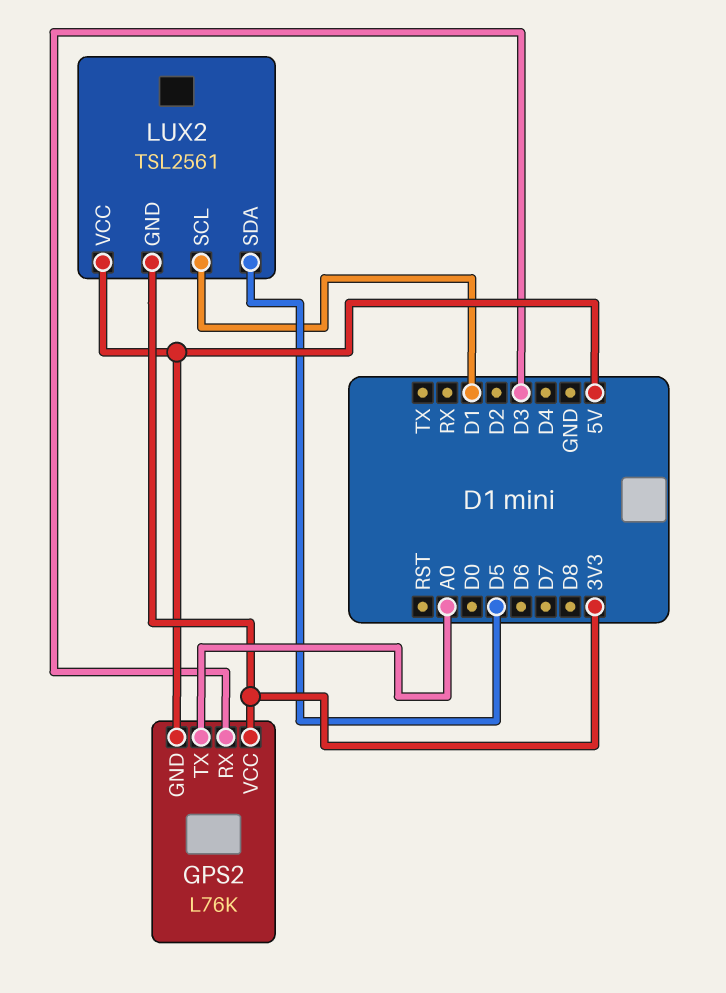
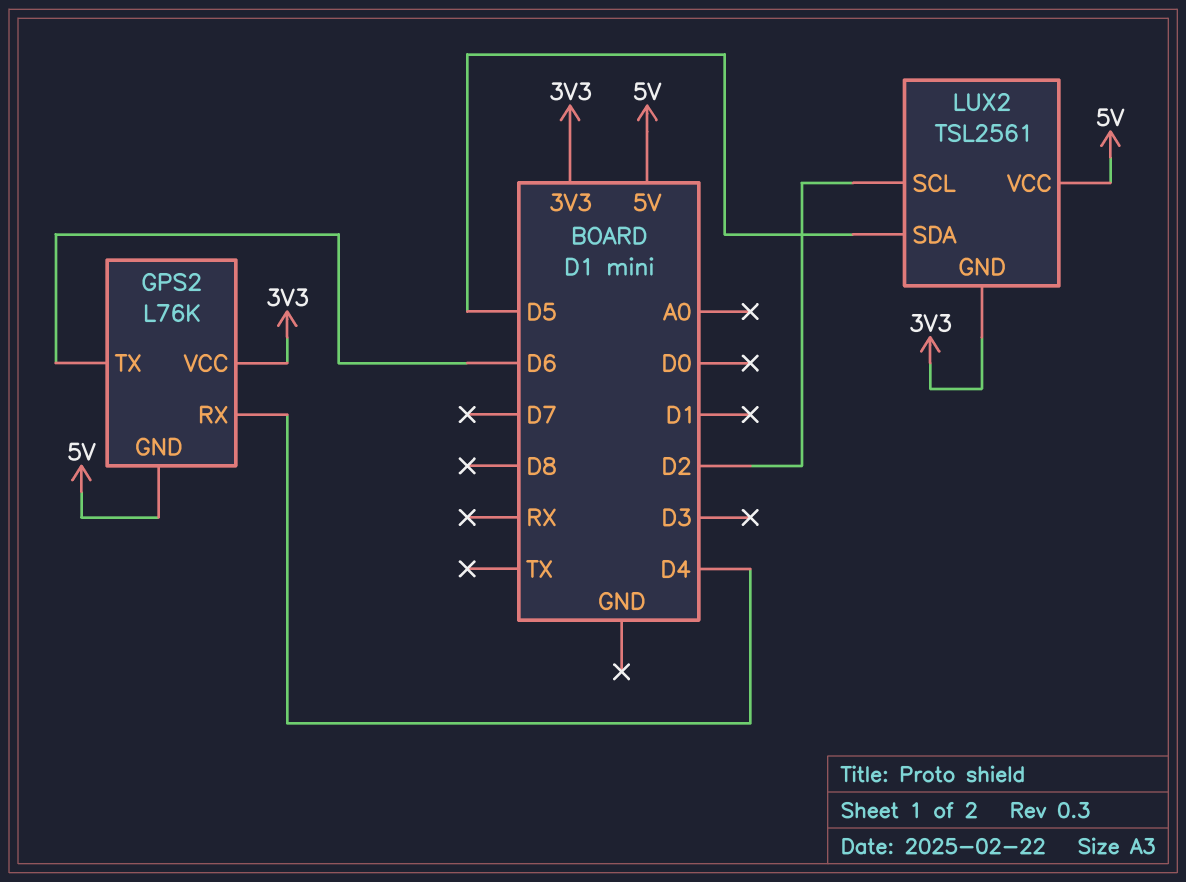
GPS2 pin RX: D3 -> D4
GPS2 pin TX: A0 -> D6
LUX2 pin SCL: D1 -> D2

